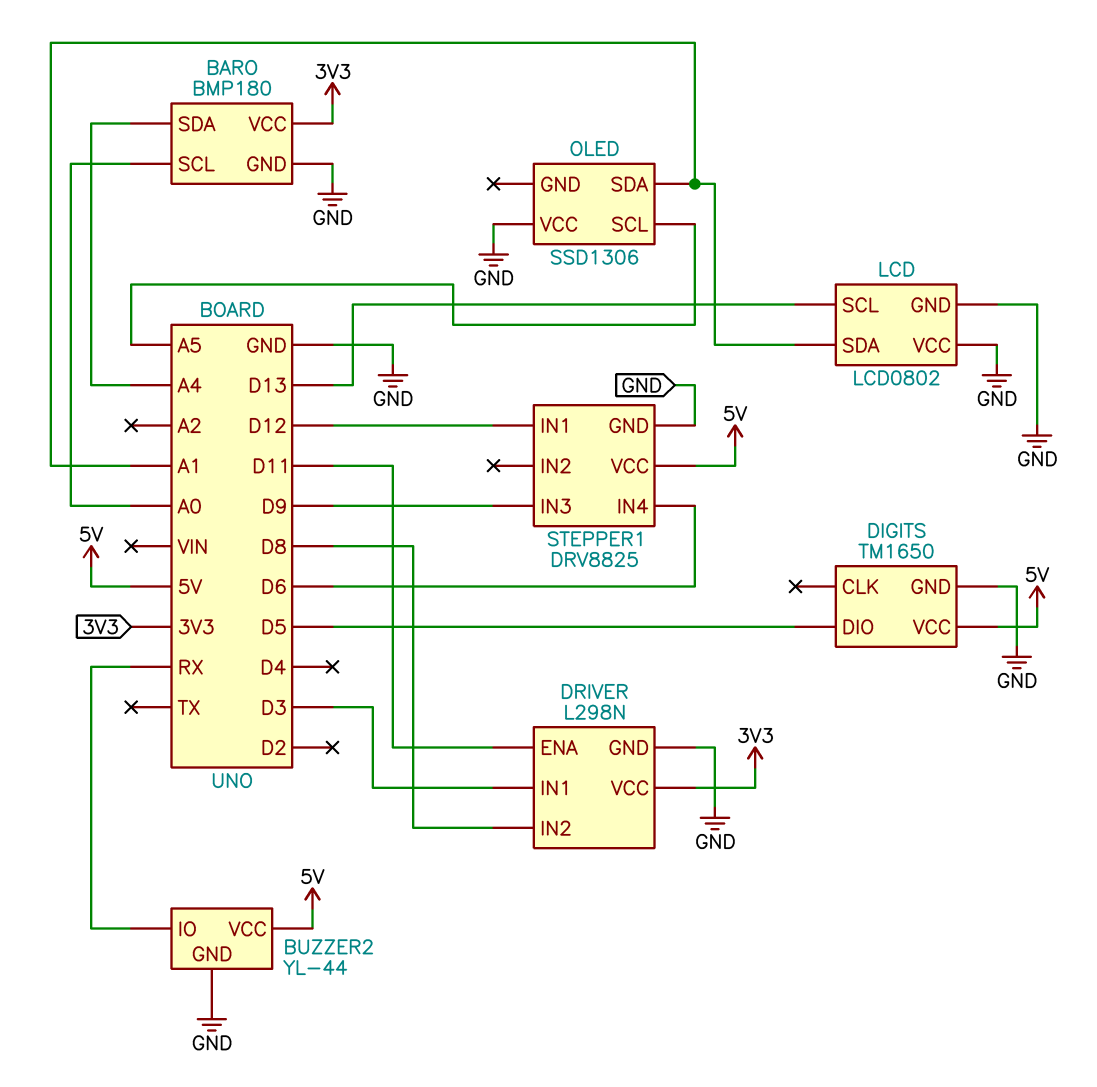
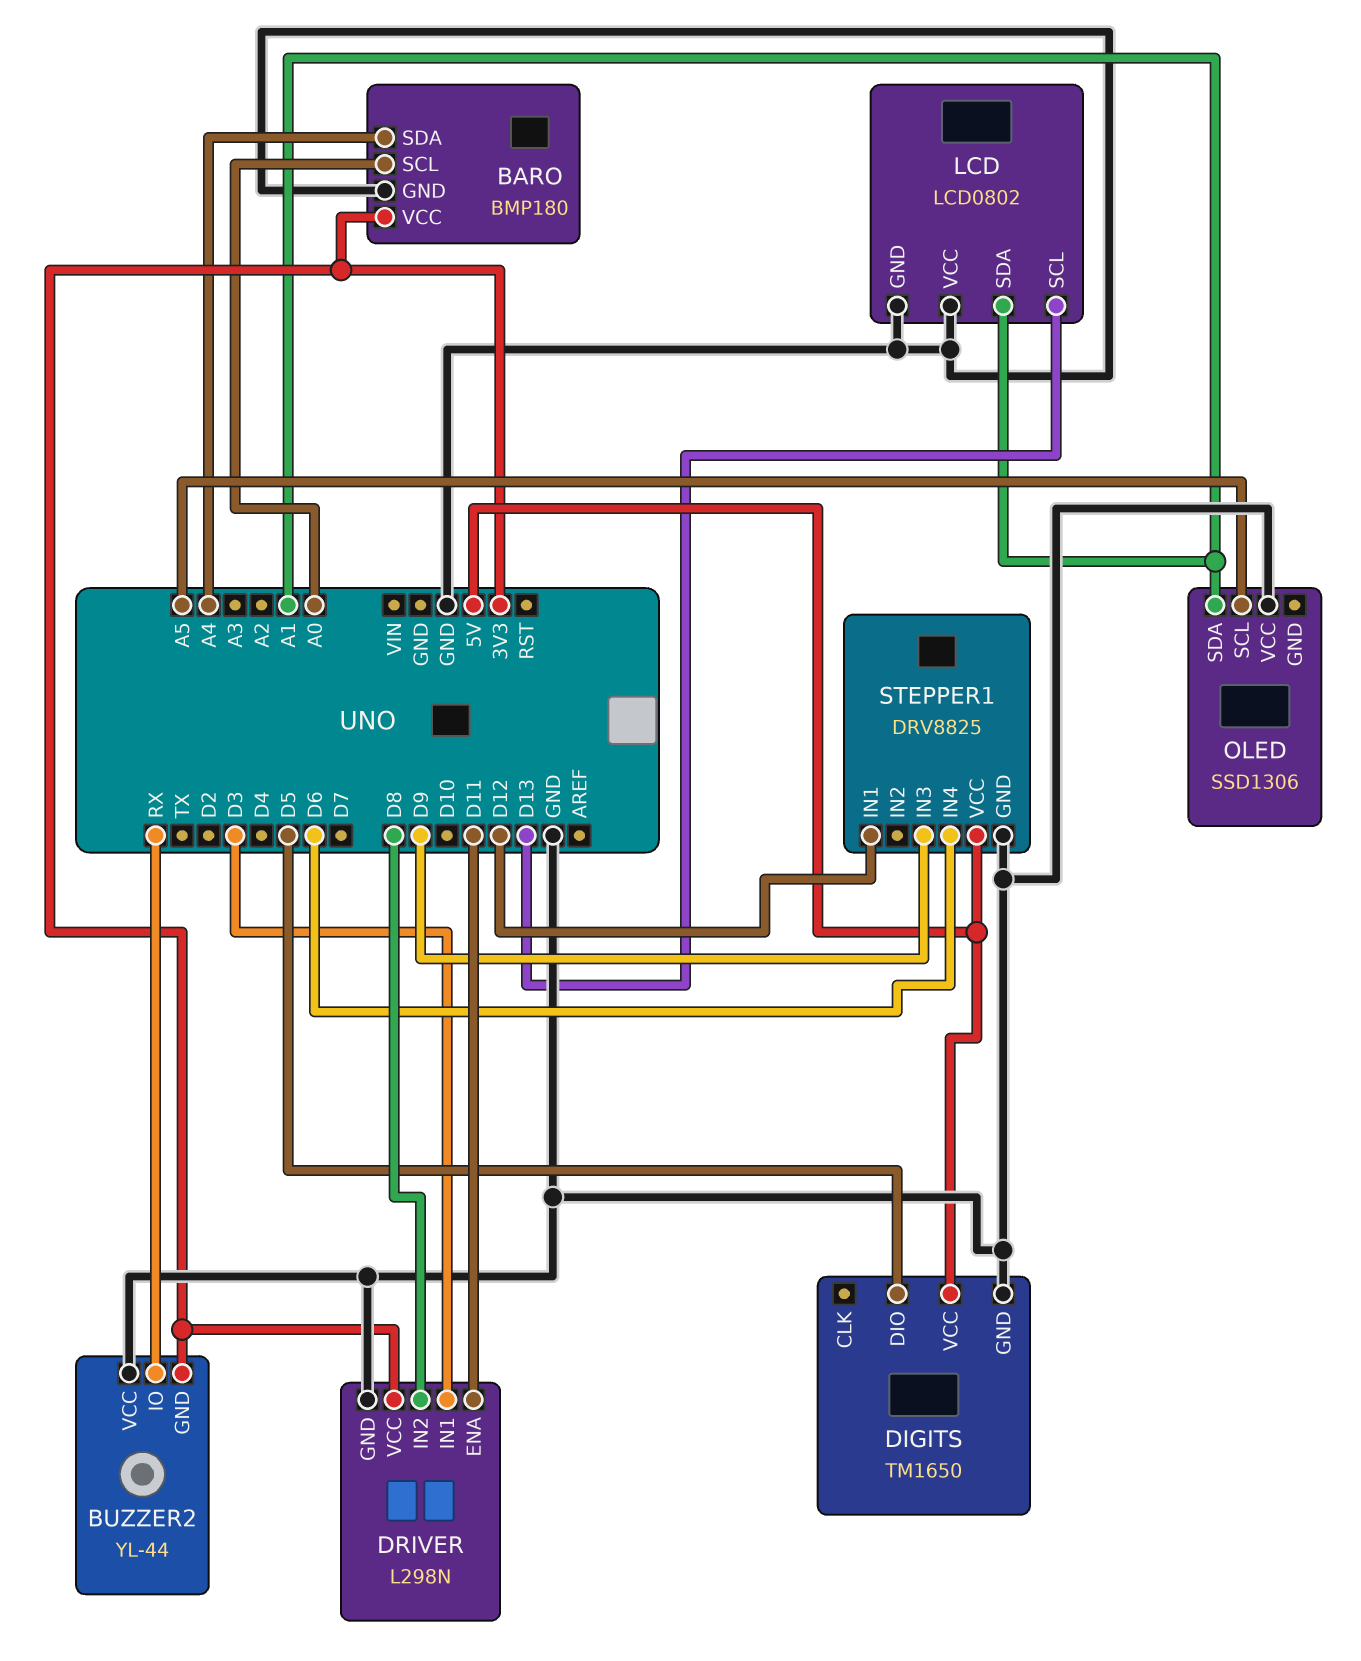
BUZZER2 pin GND: GND -> 3V3
BUZZER2 pin VCC: 5V -> GND

